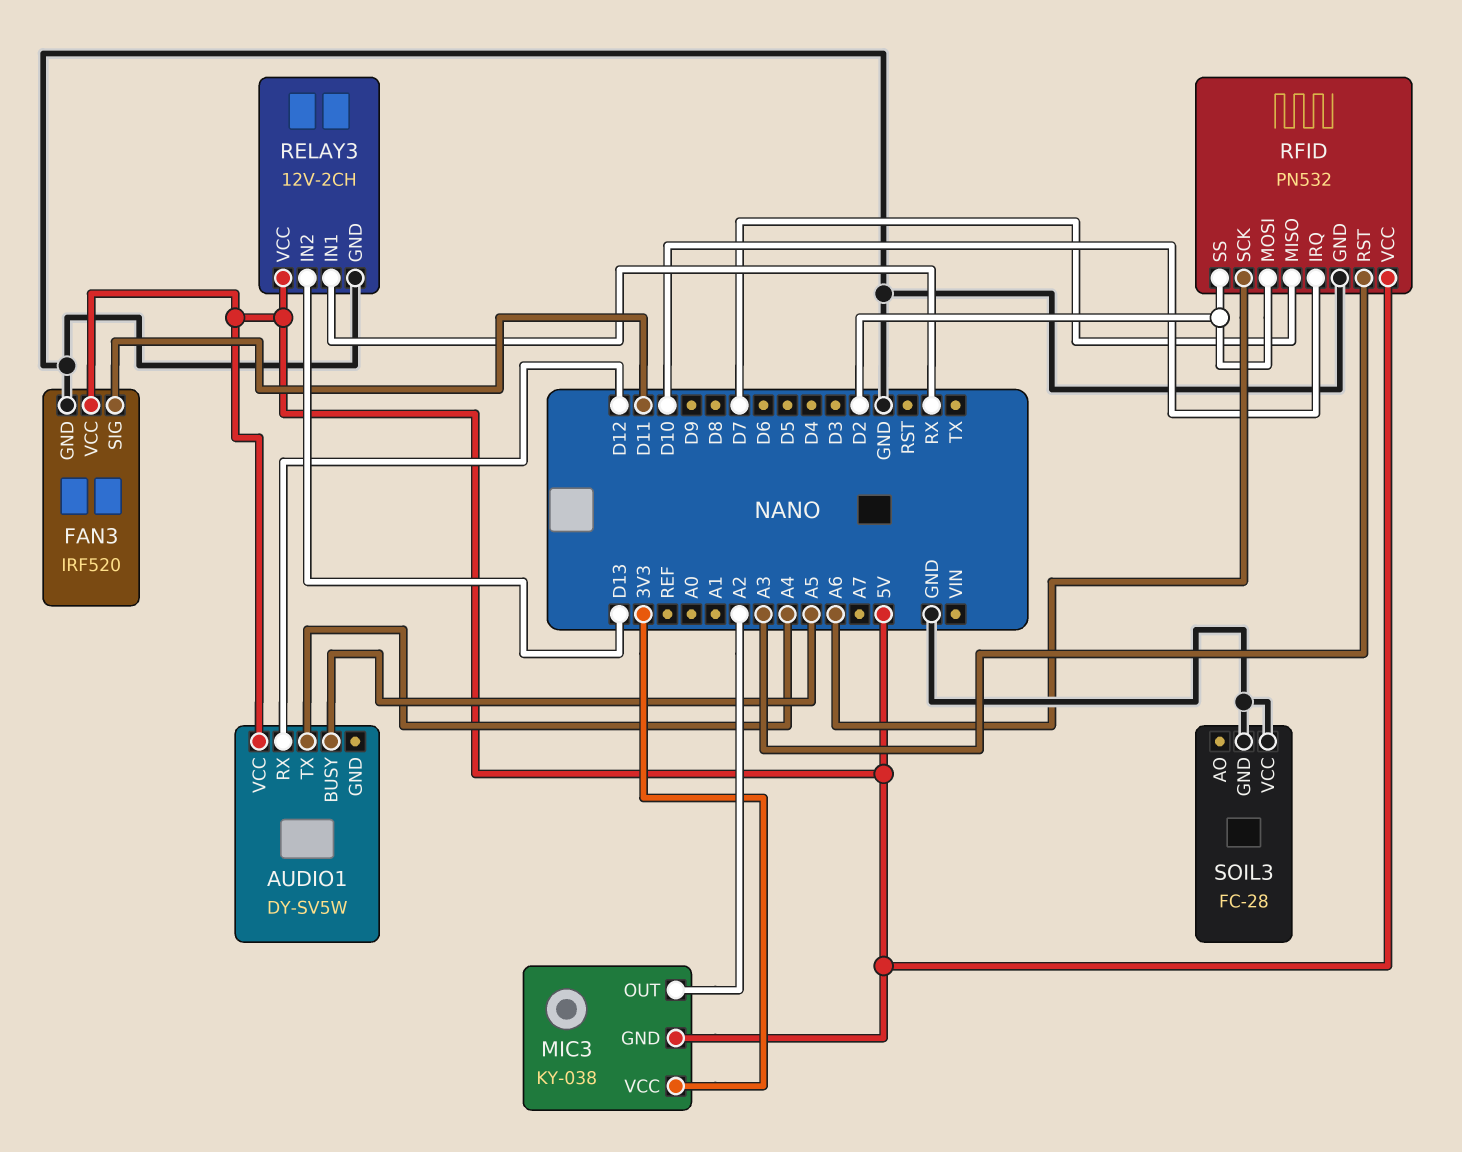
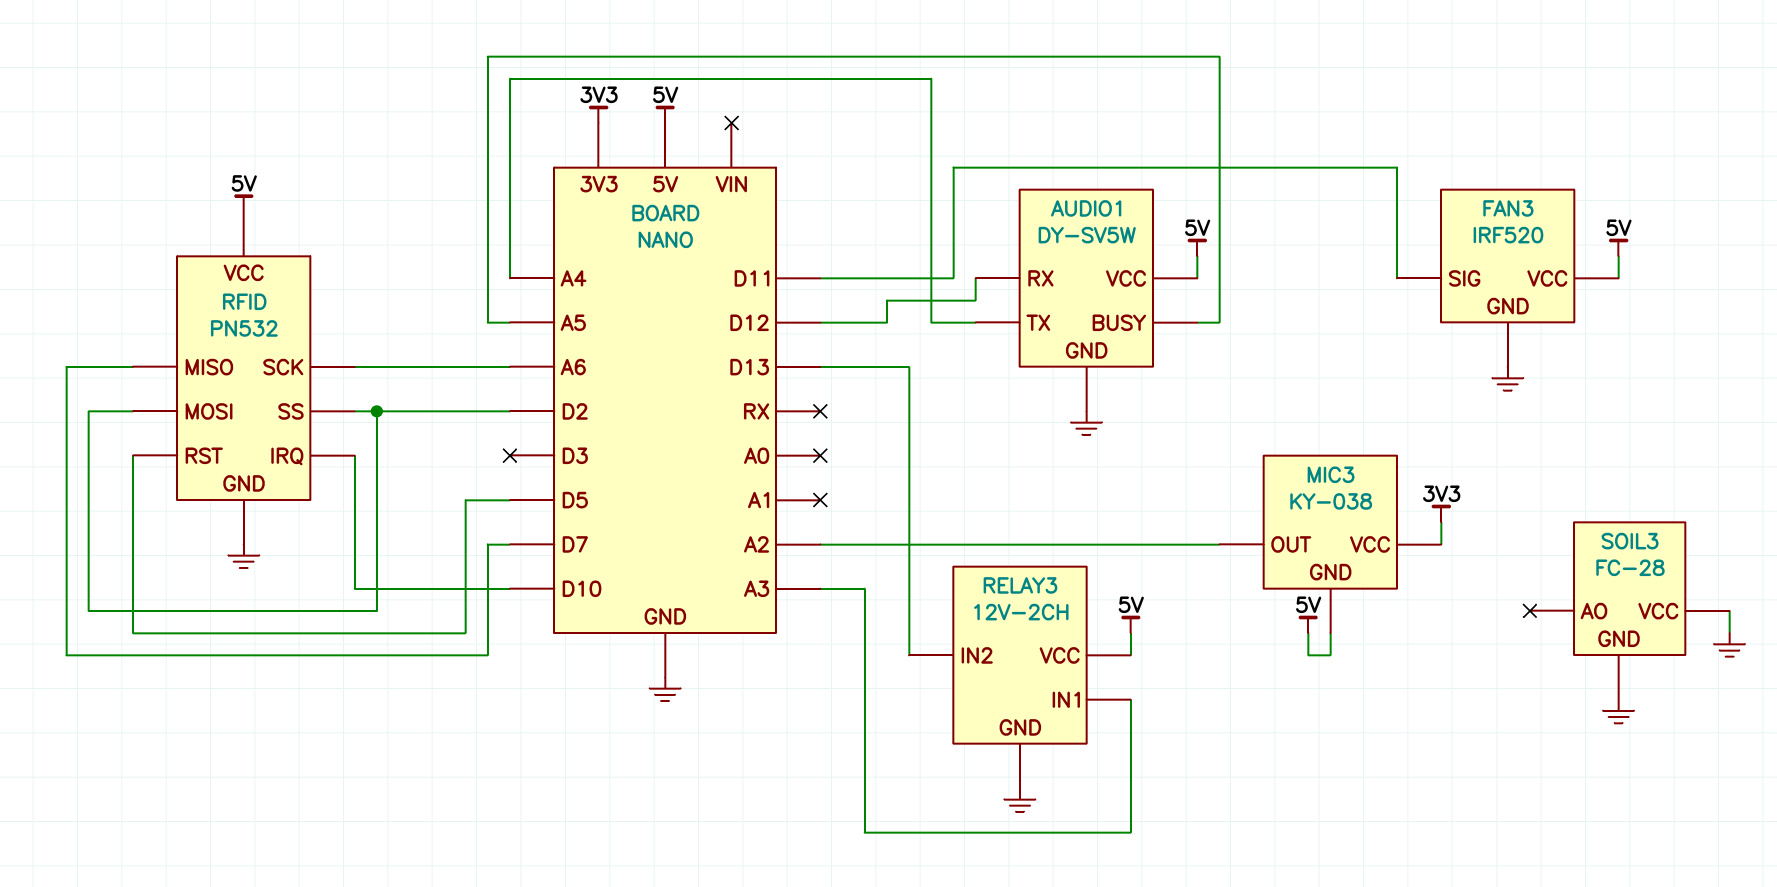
AUDIO1 pin GND: none -> GND
RELAY3 pin IN1: RX -> A3
RFID pin RST: A3 -> D5

